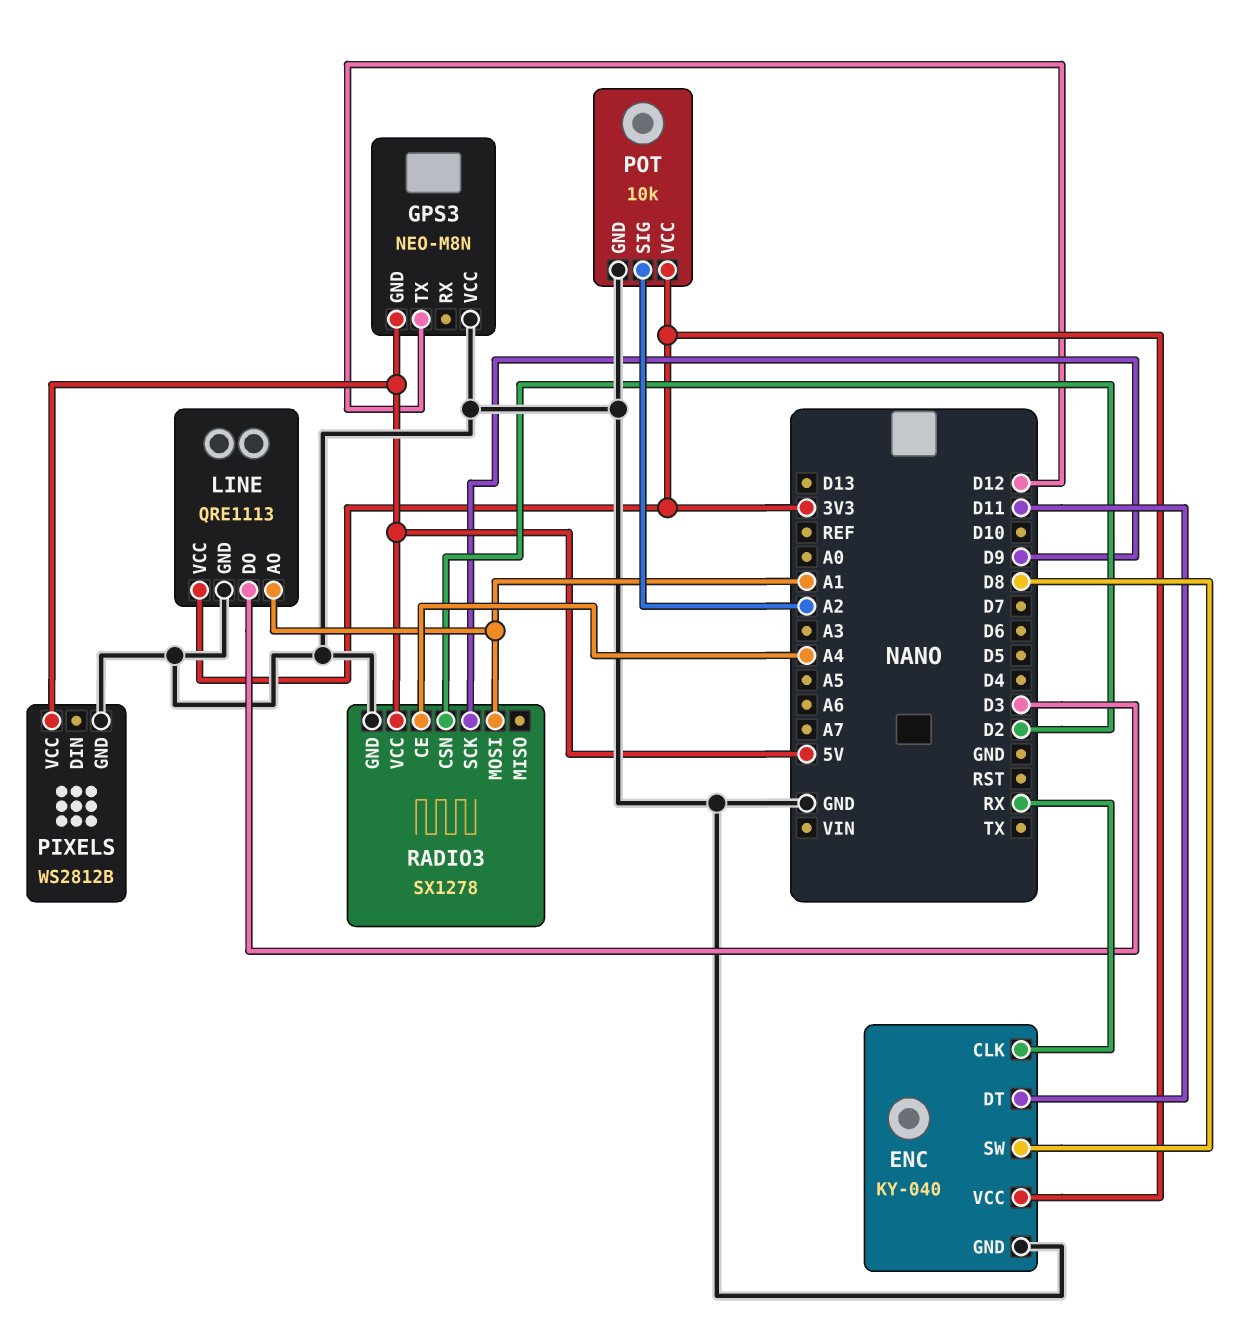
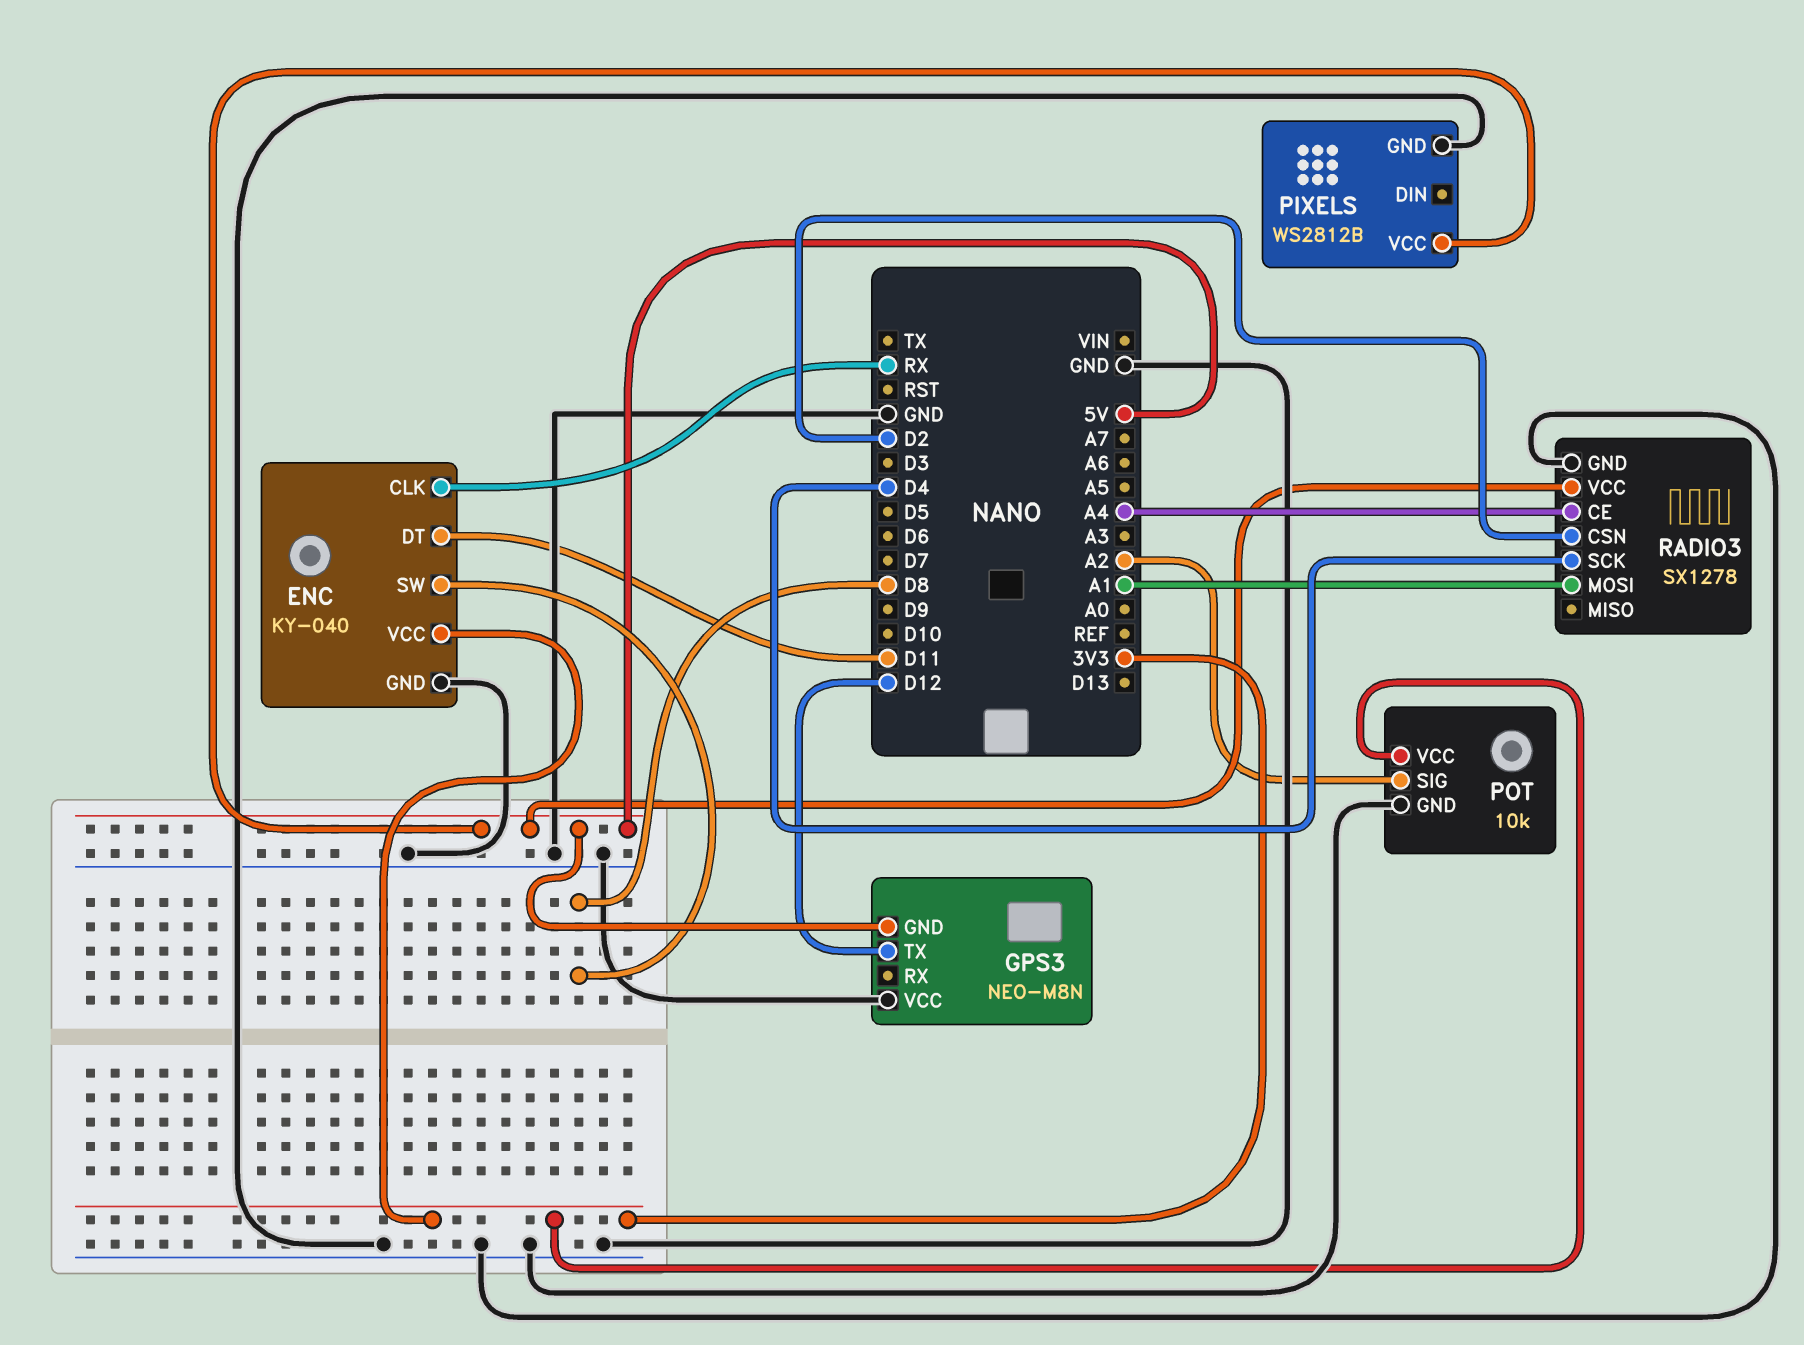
LINE: QRE1113 -> none
LINE pin AO: A1 -> none
LINE pin DO: D3 -> none
LINE pin GND: GND -> none
LINE pin VCC: 3V3 -> none
RADIO3 pin SCK: D9 -> D4

